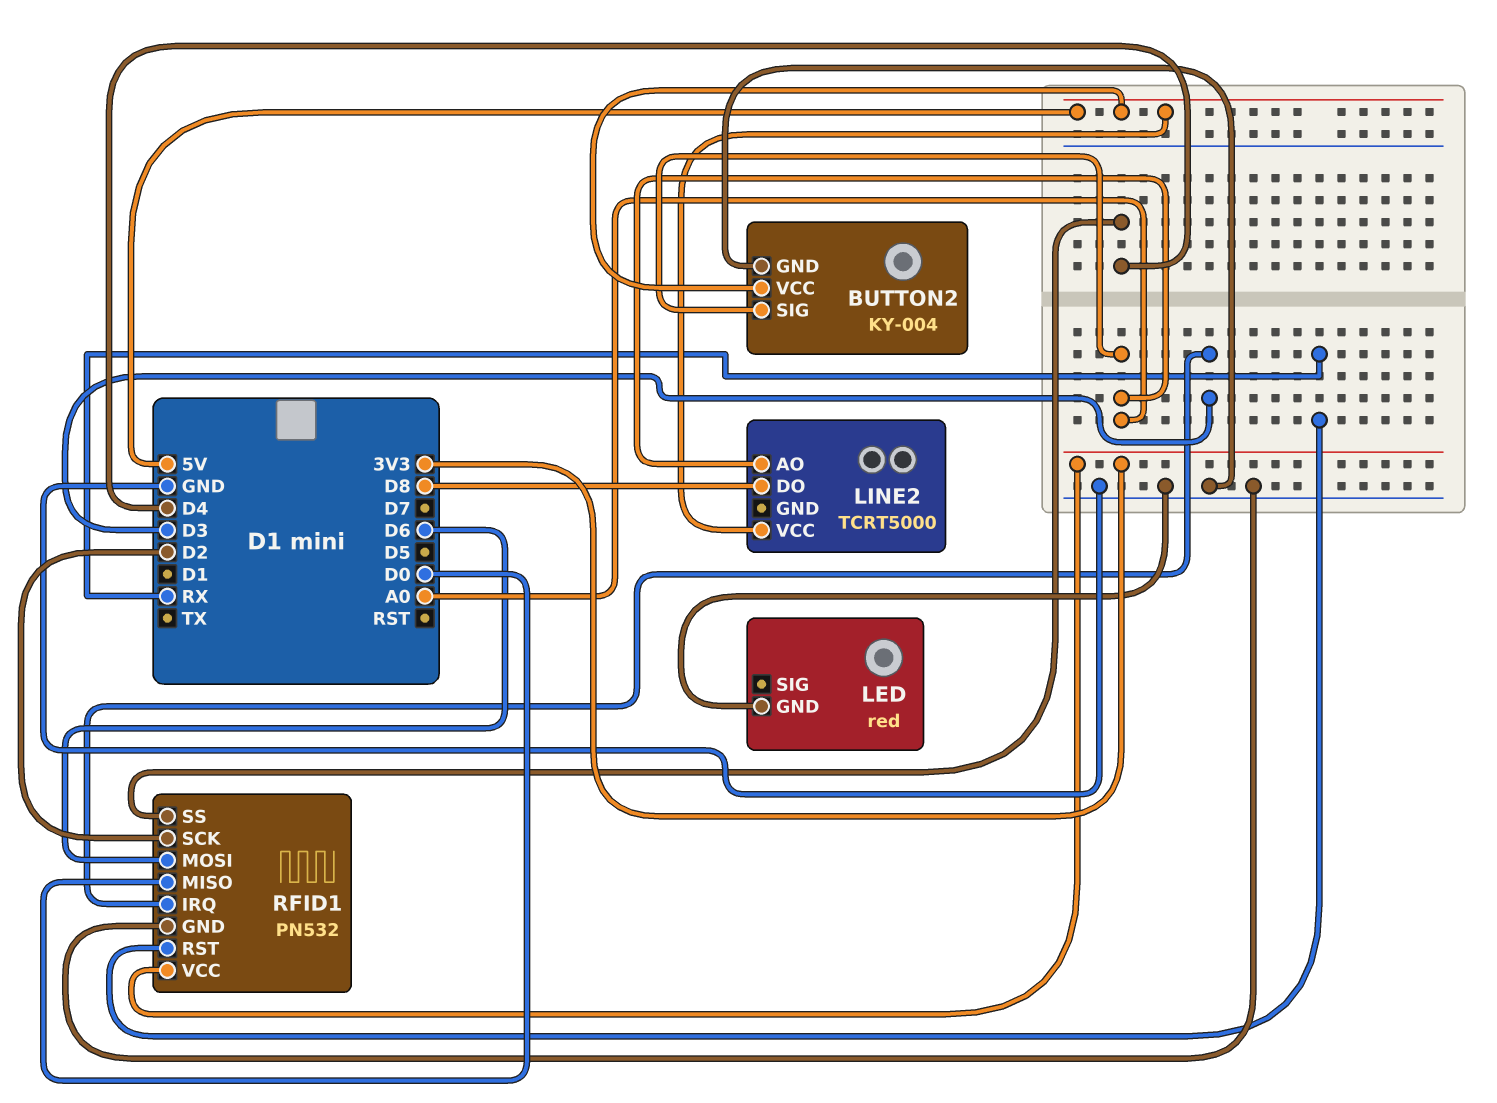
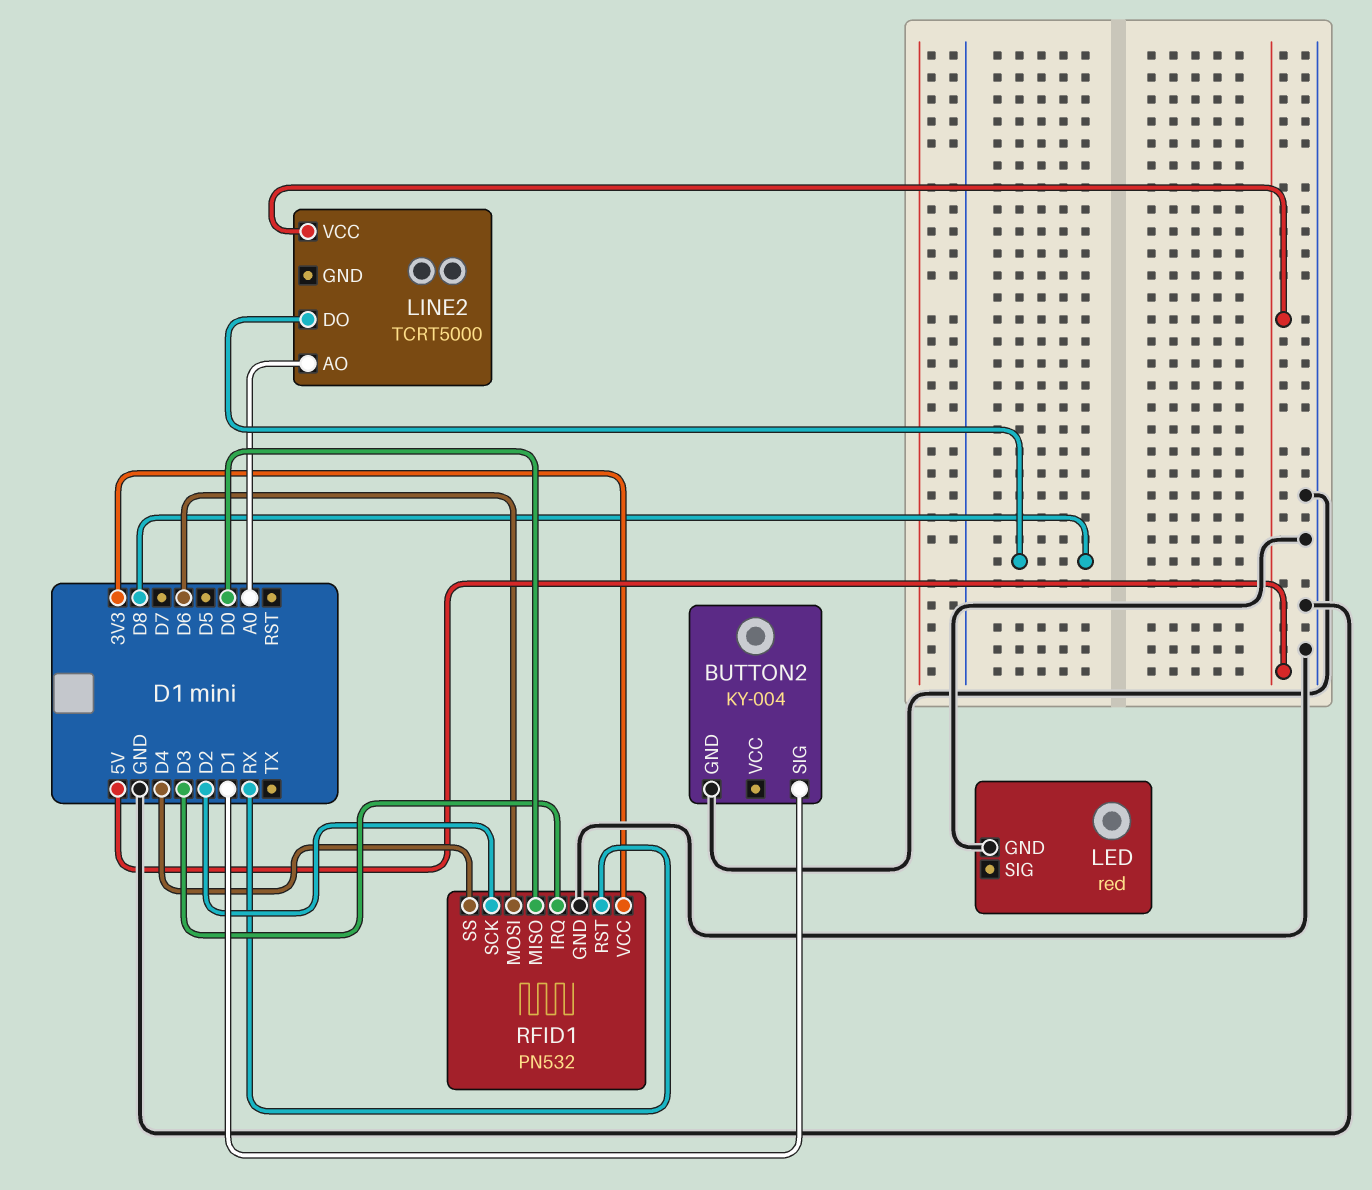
BUTTON2 pin SIG: A0 -> D1
BUTTON2 pin VCC: 5V -> none

